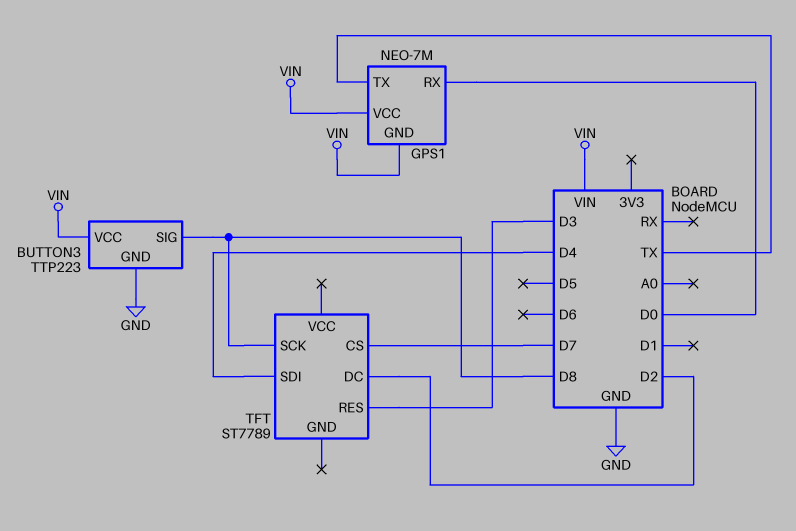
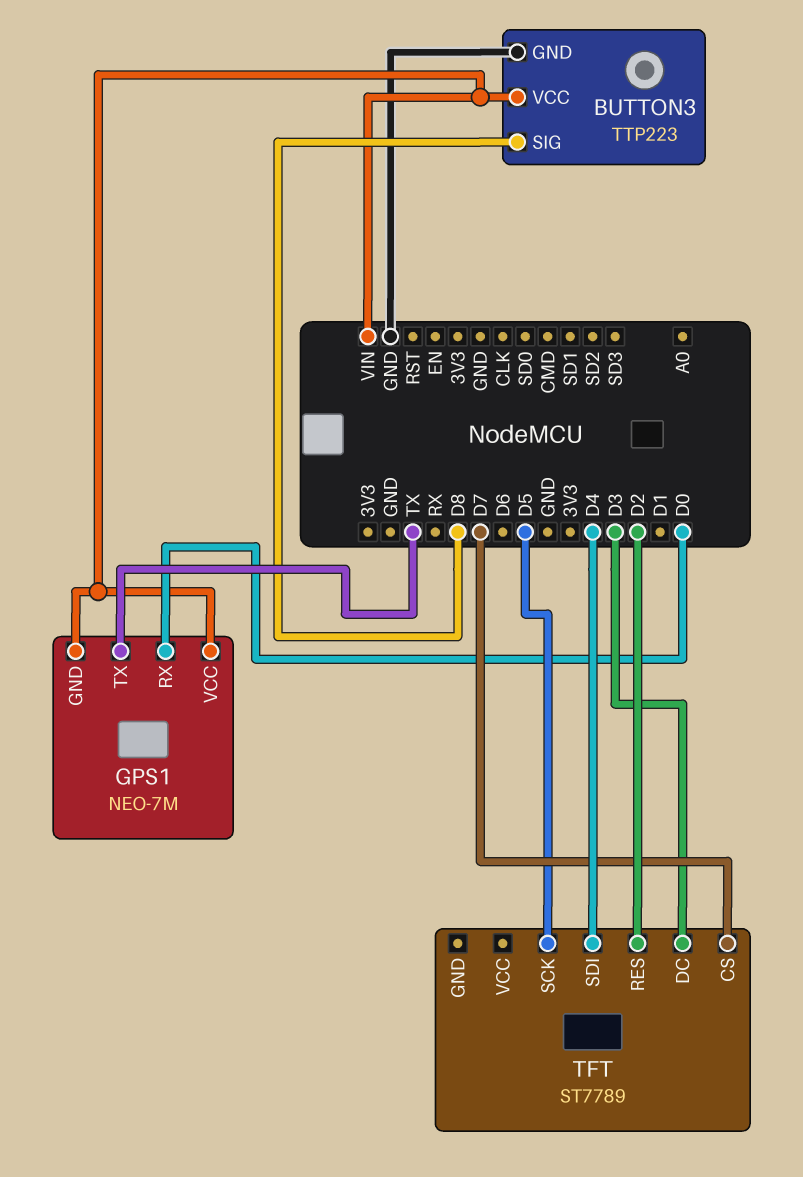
TFT pin DC: D2 -> D3
TFT pin RES: D3 -> D2
TFT pin SCK: D8 -> D5

